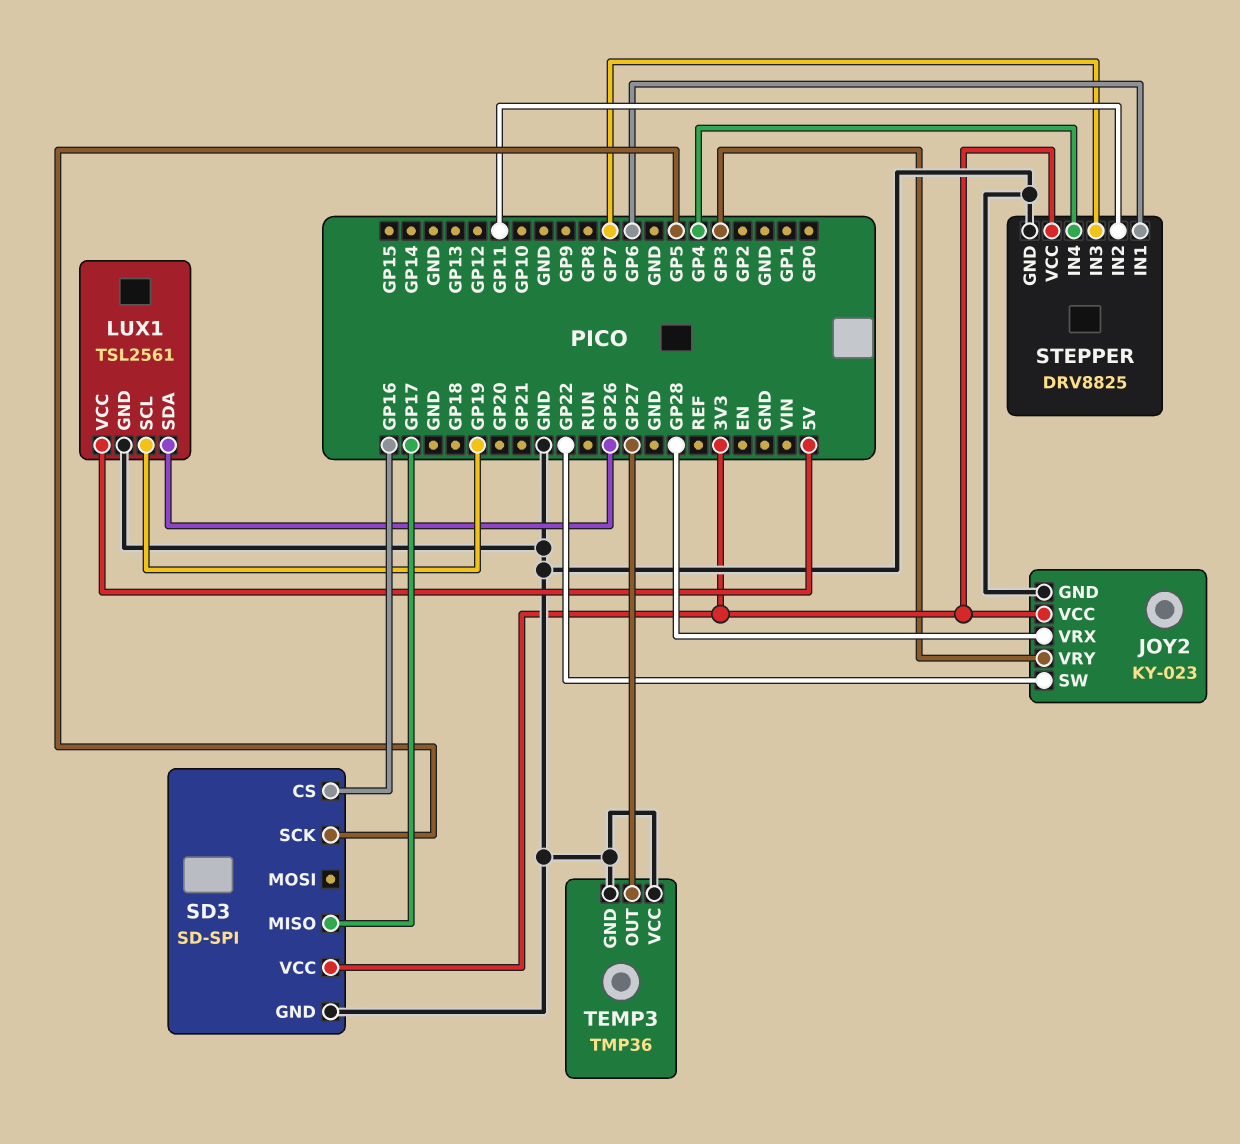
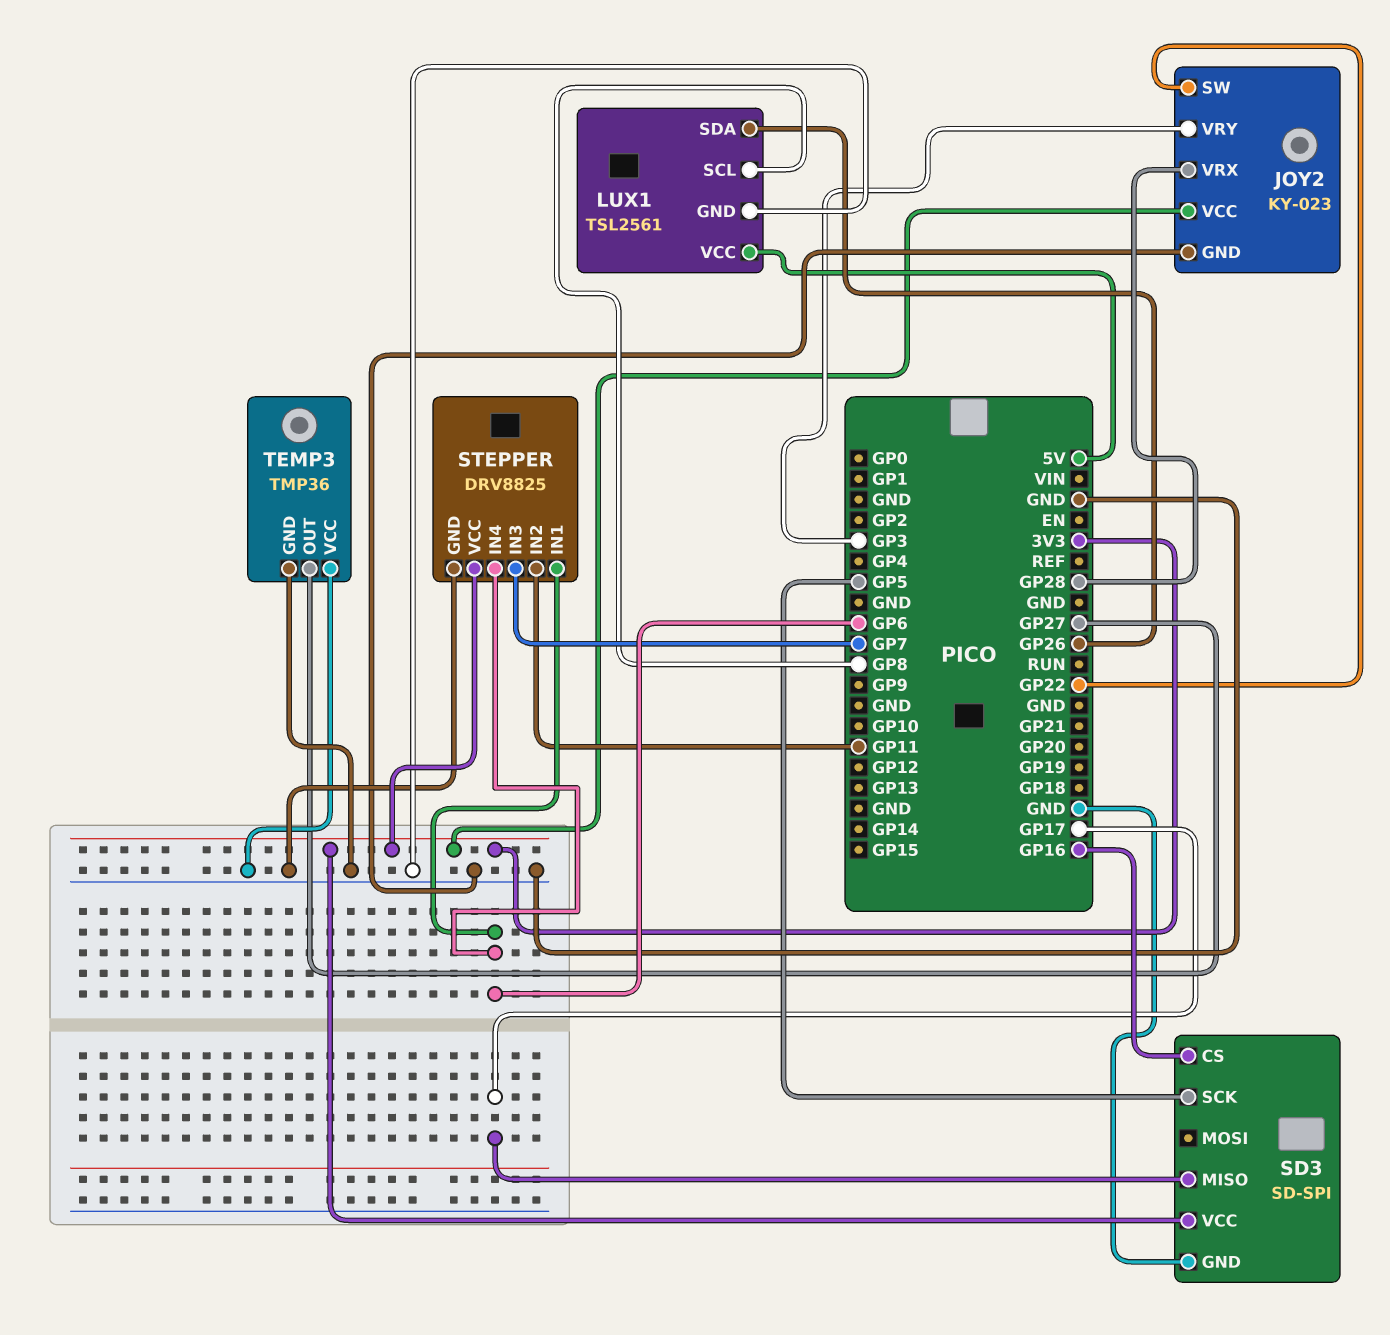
LUX1 pin SCL: GP19 -> GP8
STEPPER pin IN4: GP4 -> GP6

